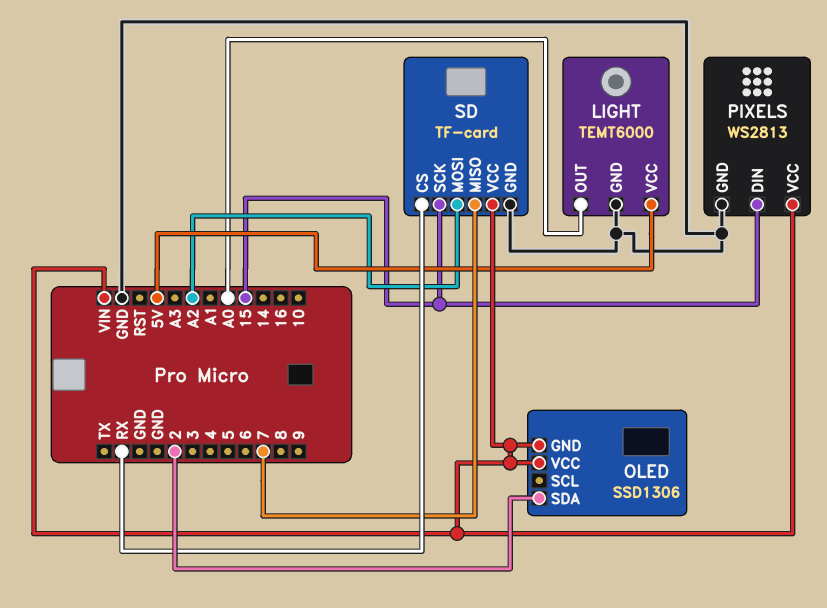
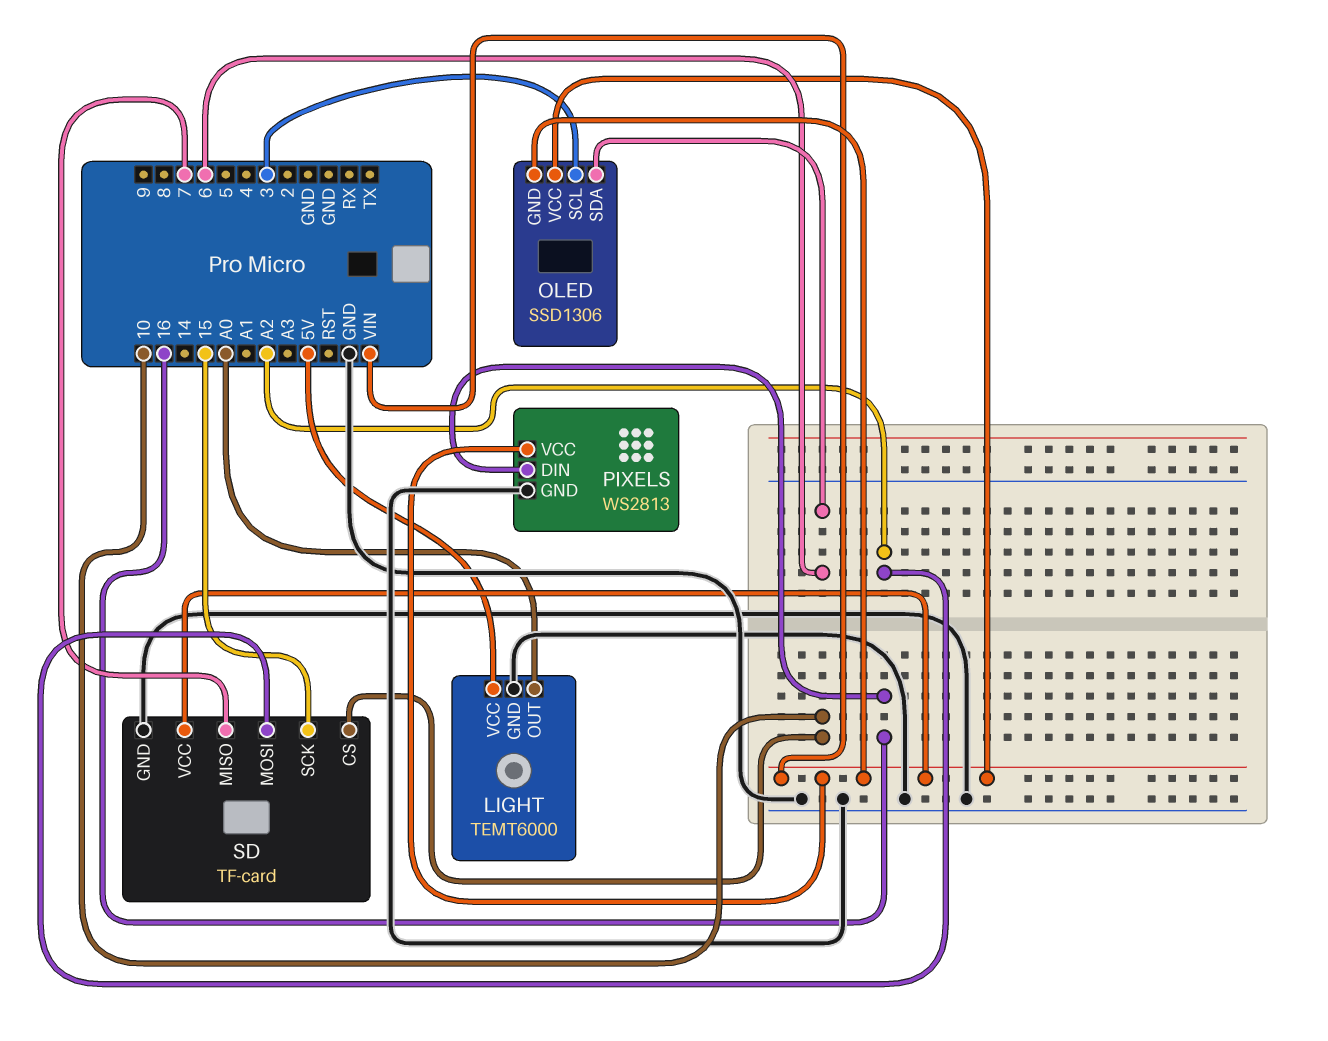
OLED pin SCL: none -> 3
OLED pin SDA: 2 -> 6
PIXELS pin DIN: 15 -> 16
SD pin CS: RX -> 10

